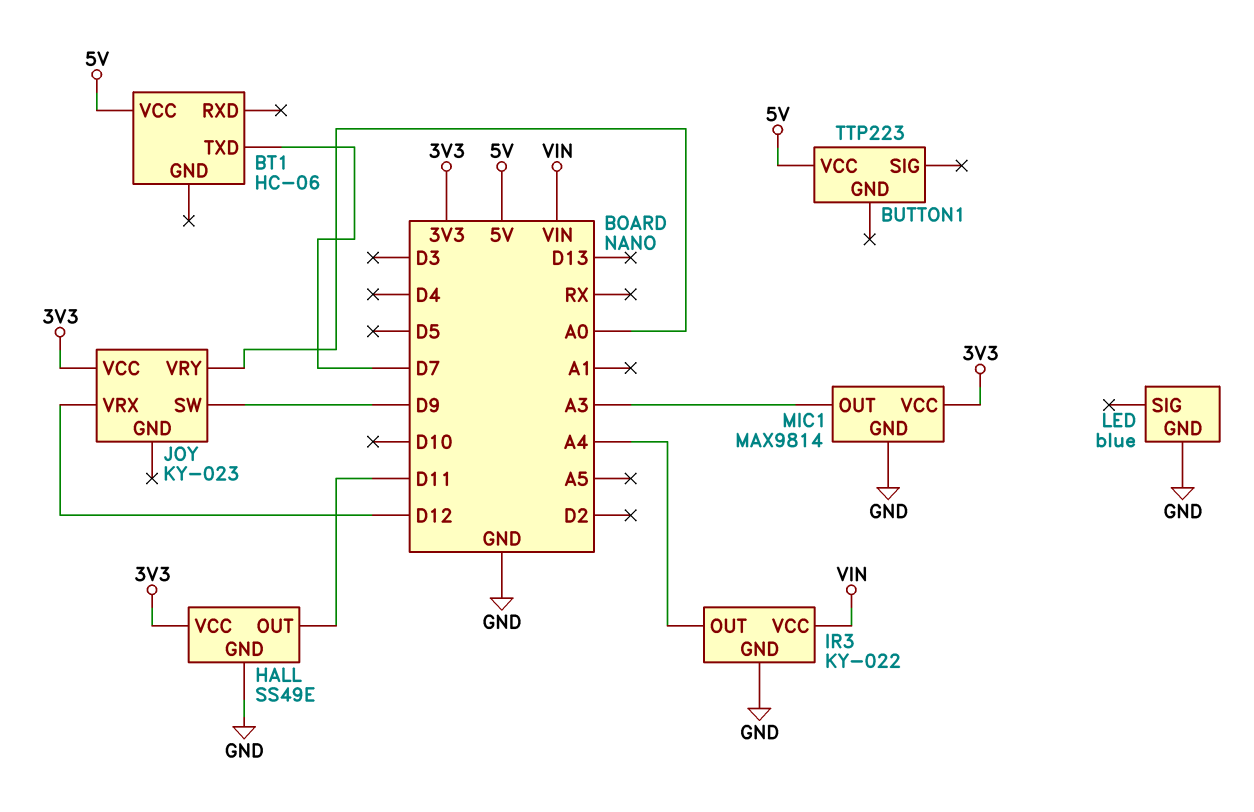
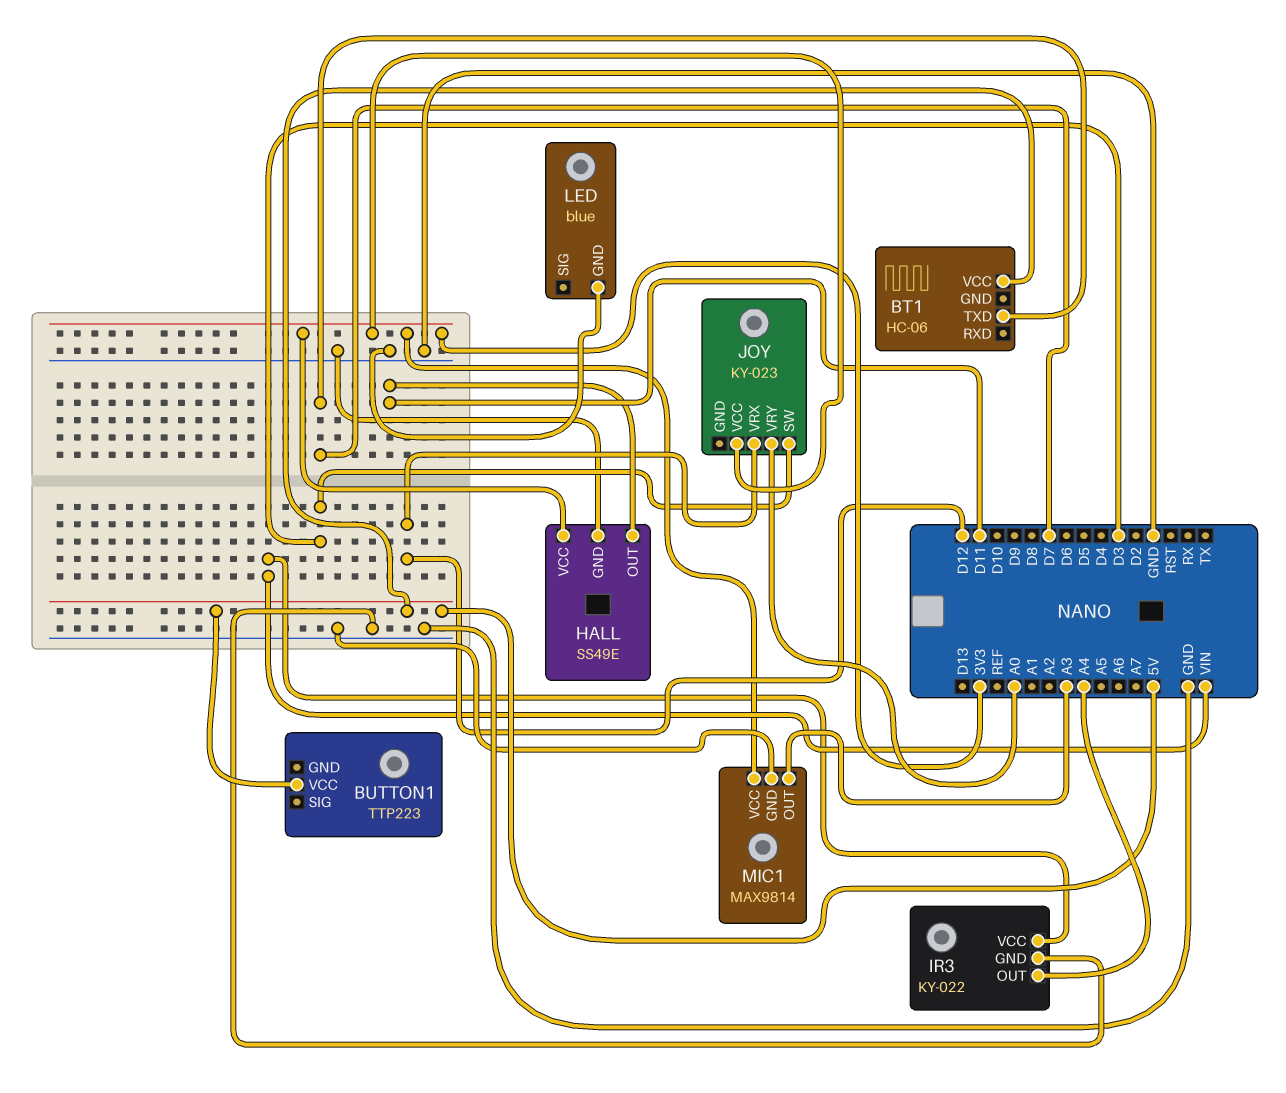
JOY pin SW: D9 -> D3

